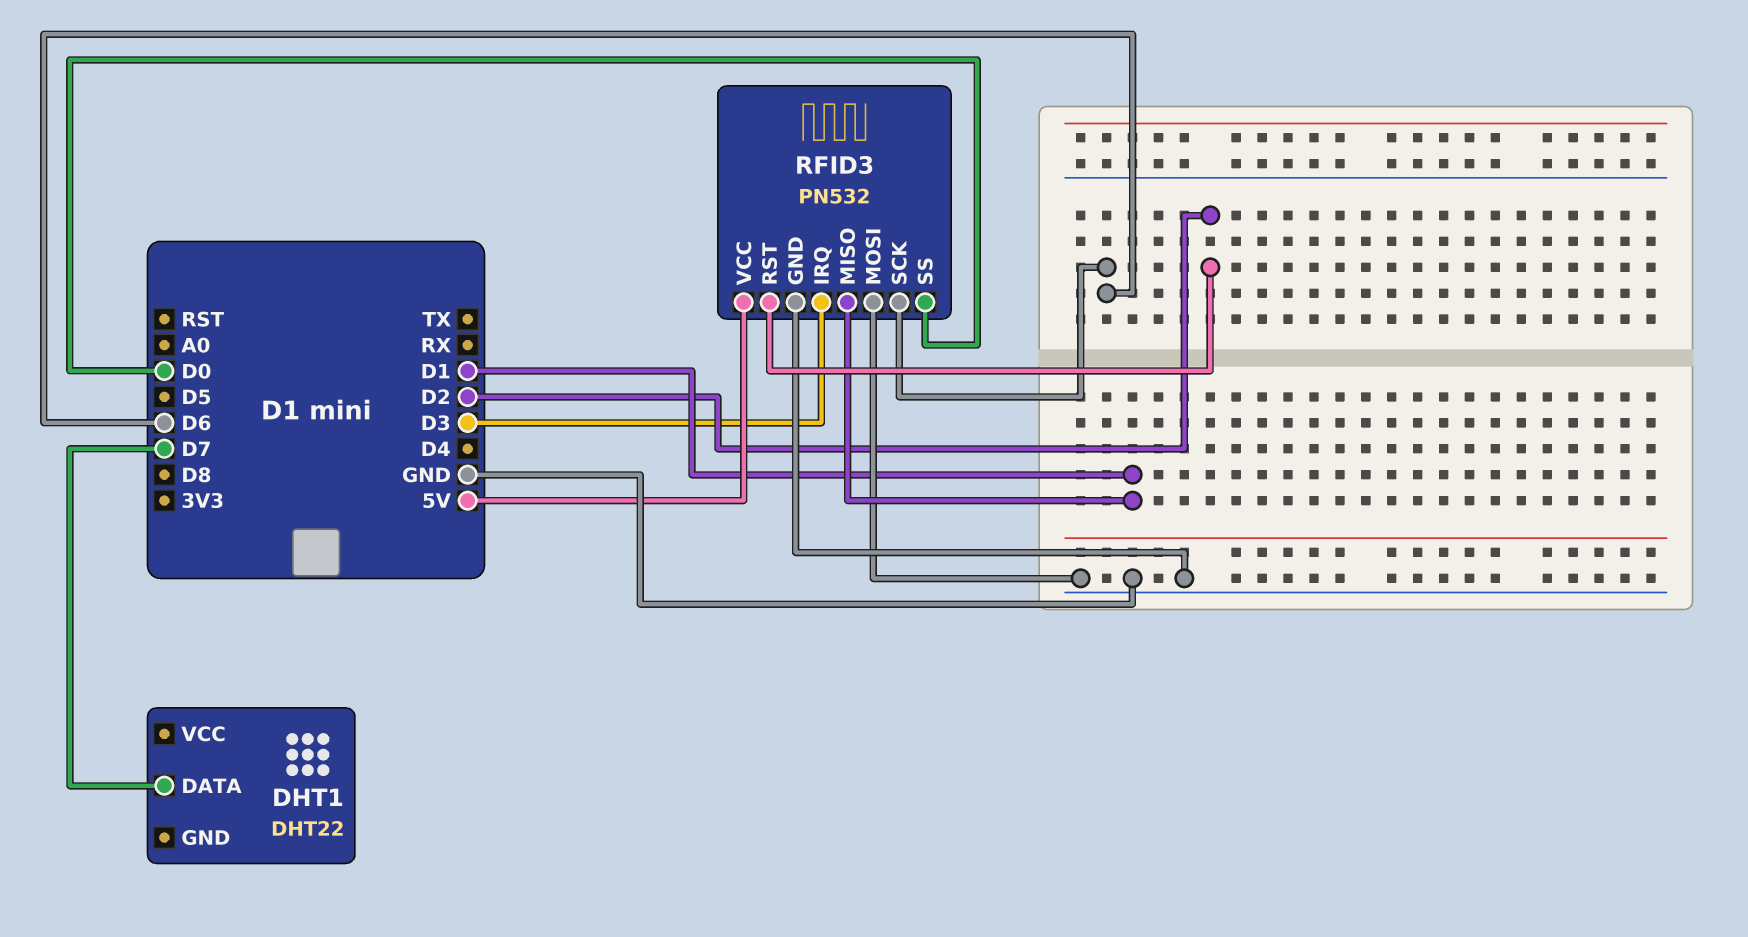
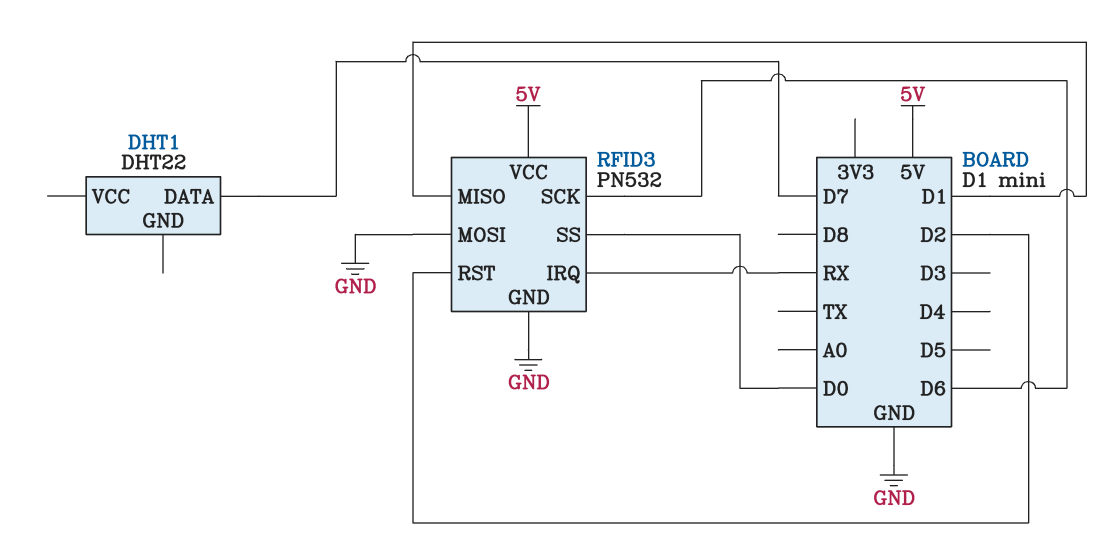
RFID3 pin IRQ: D3 -> RX

